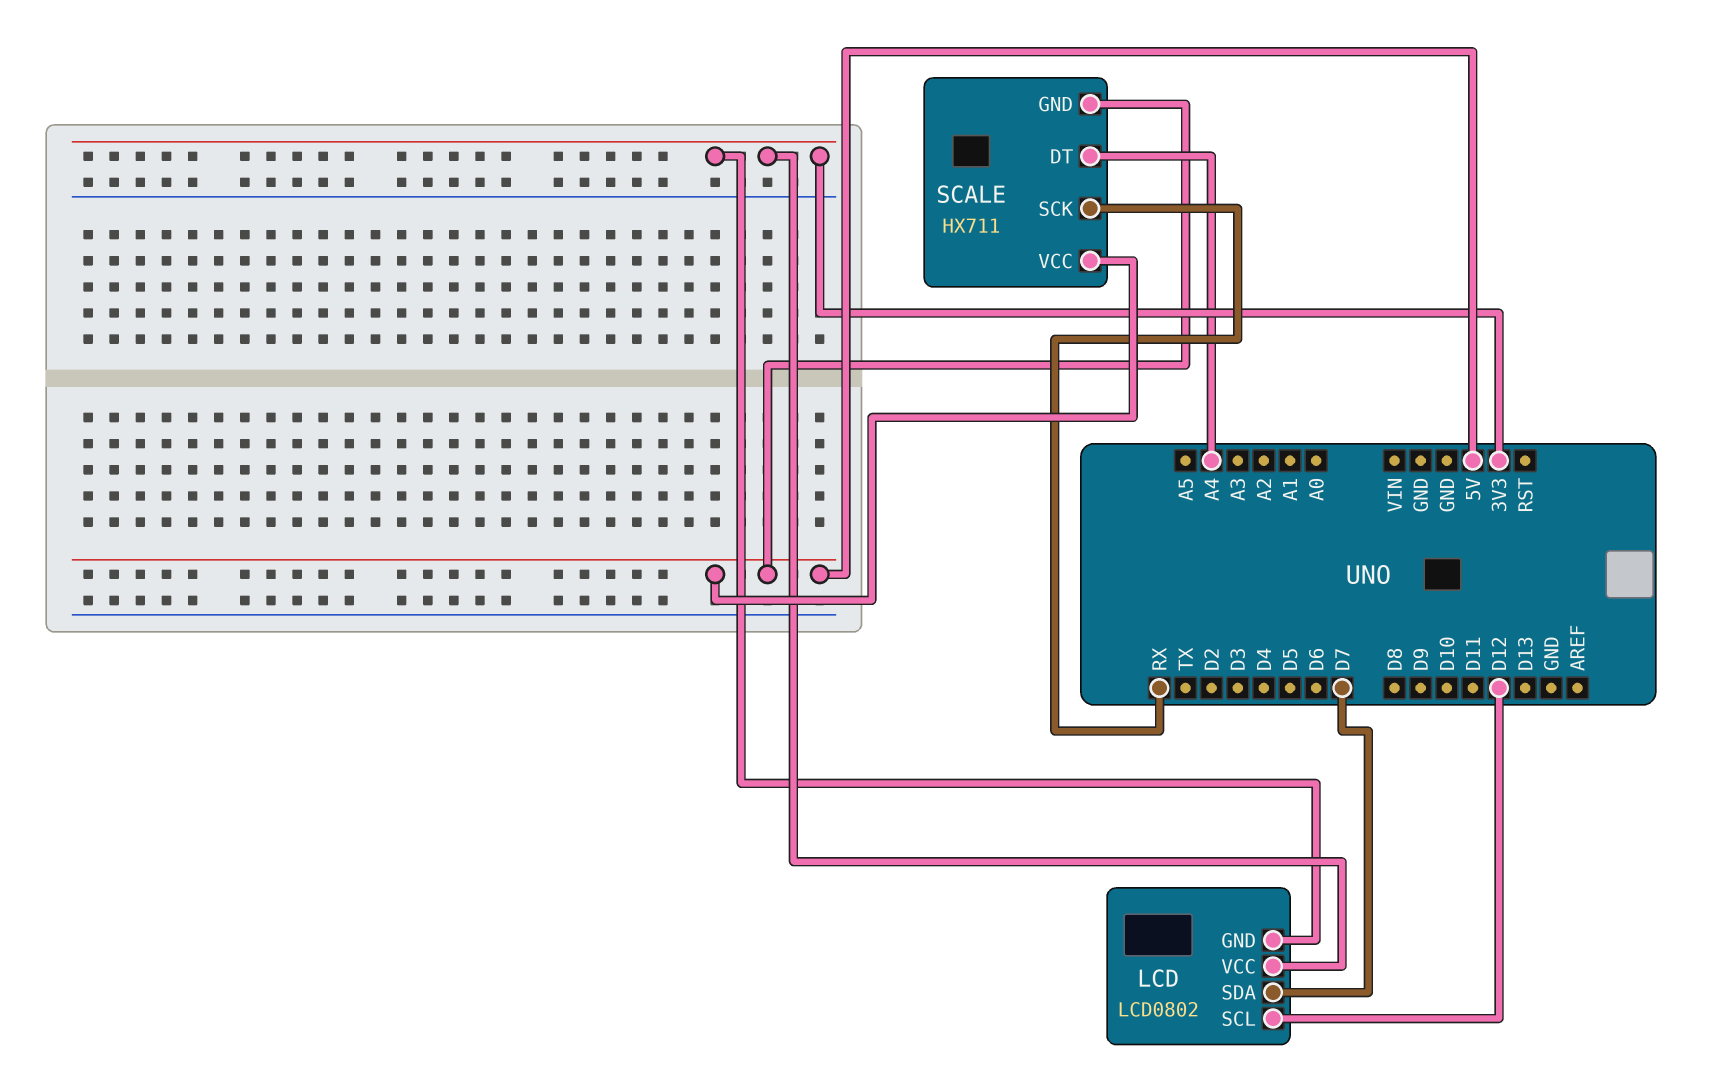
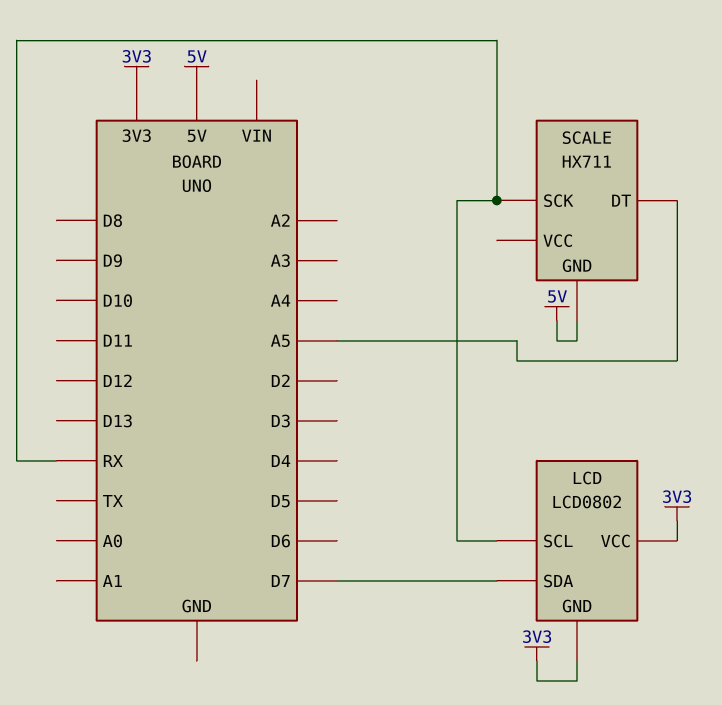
LCD pin SCL: D12 -> RX
SCALE pin DT: A4 -> A5
SCALE pin VCC: 5V -> none

